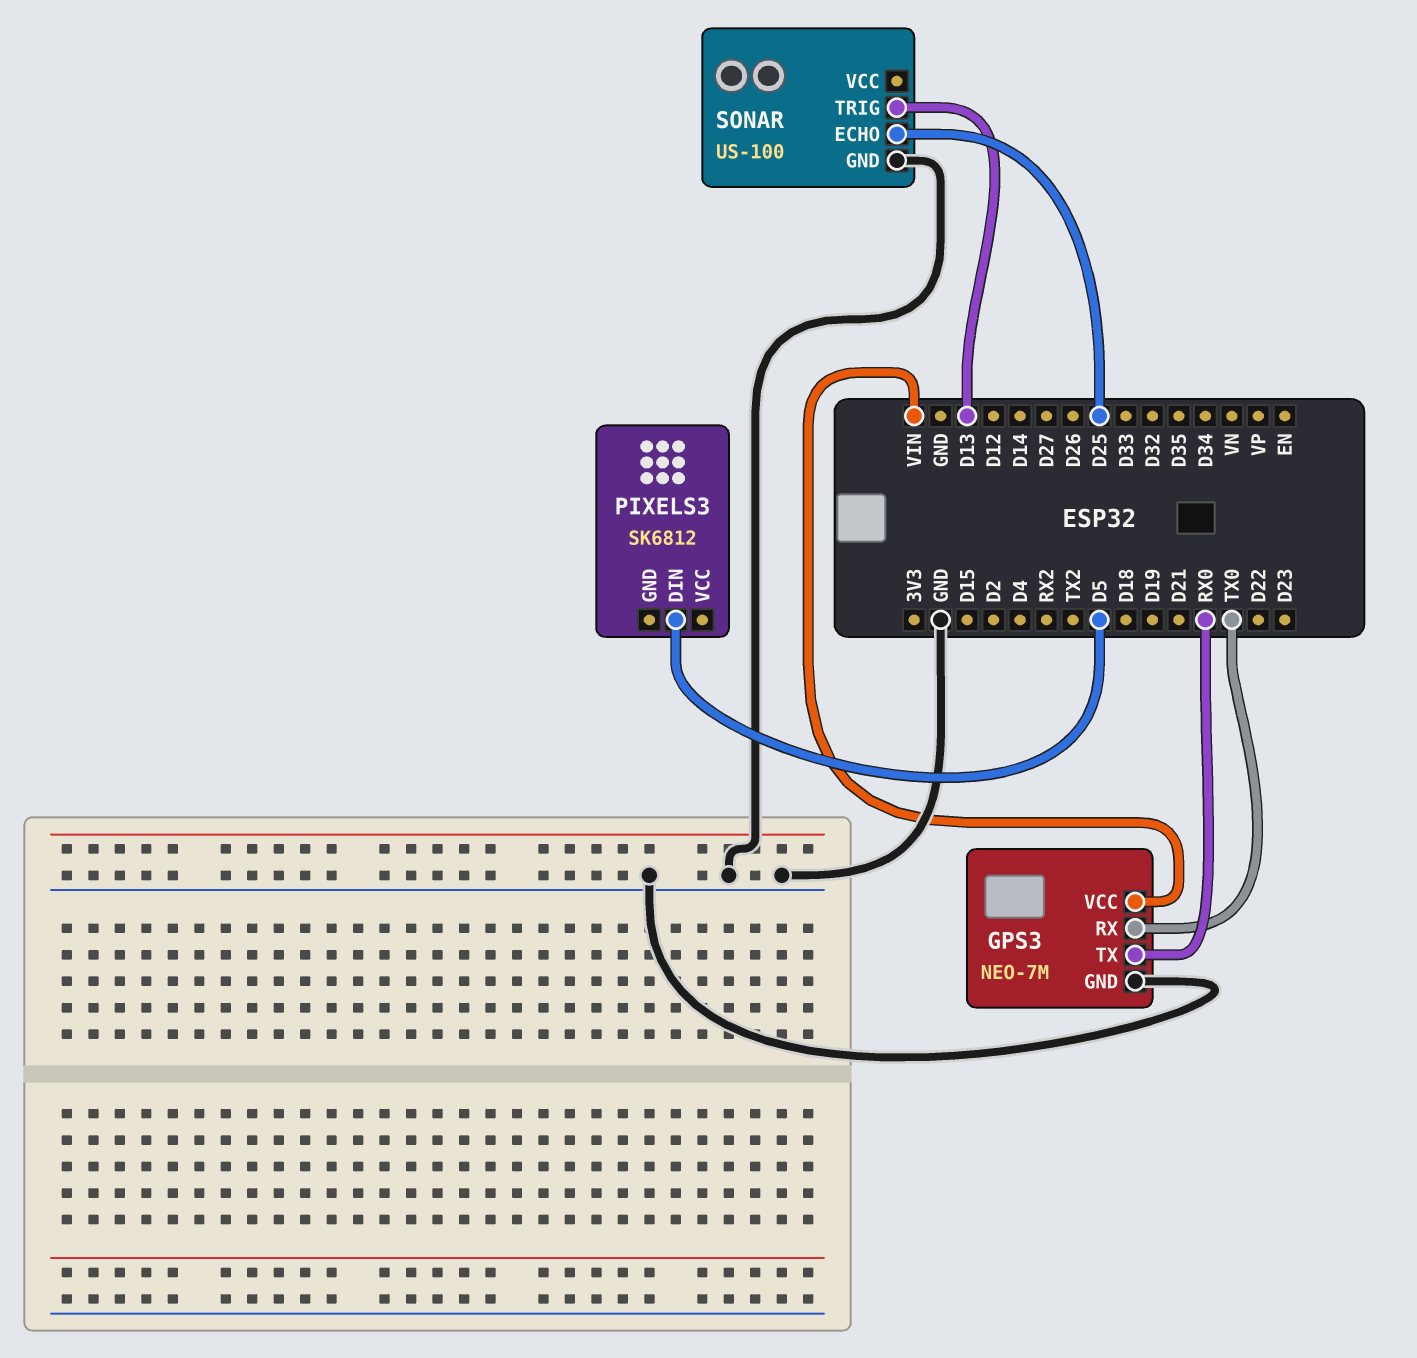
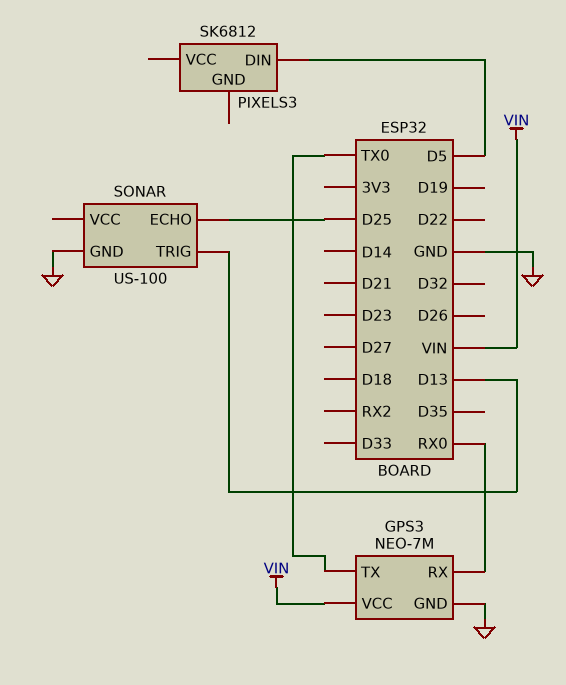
GPS3 pin RX: TX0 -> RX0
GPS3 pin TX: RX0 -> TX0

